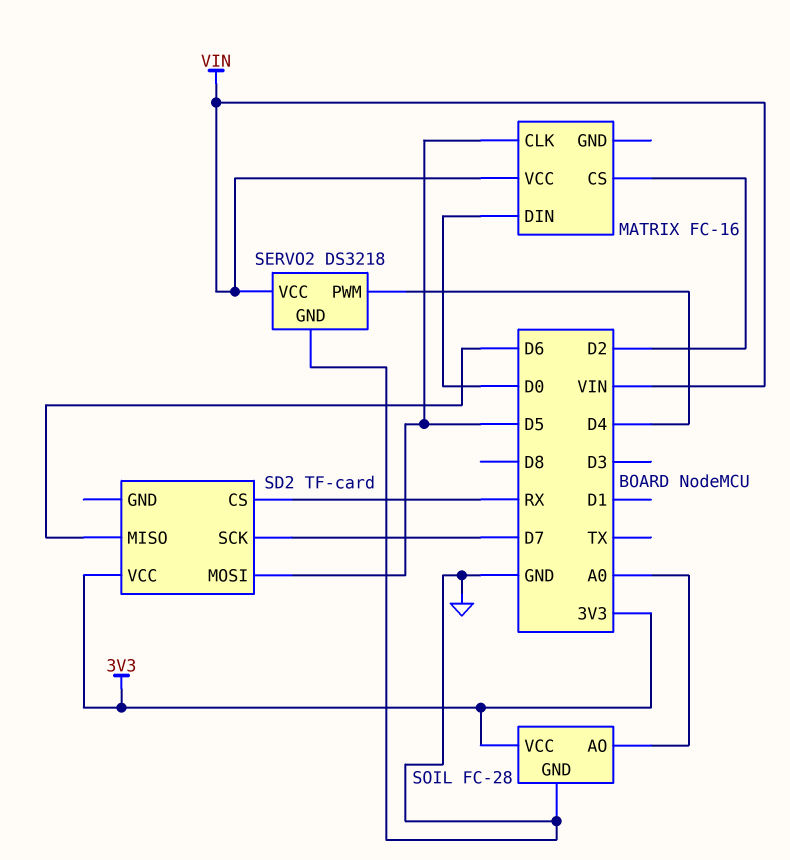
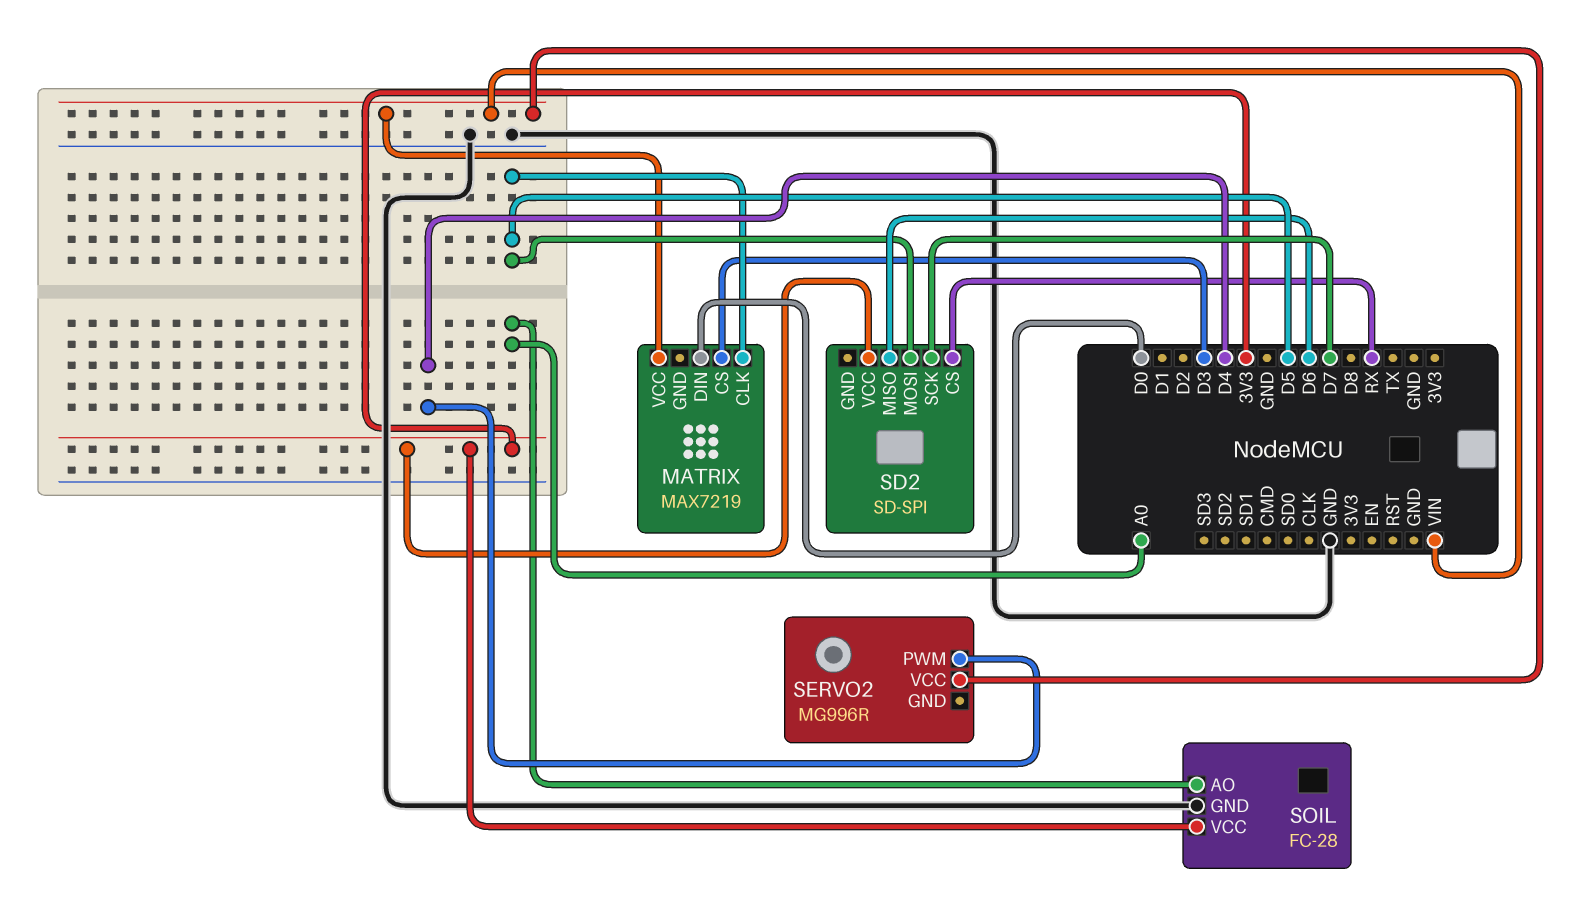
MATRIX: FC-16 -> MAX7219
MATRIX pin CS: D2 -> D3
SD2: TF-card -> SD-SPI
SERVO2: DS3218 -> MG996R
SERVO2 pin GND: GND -> none

